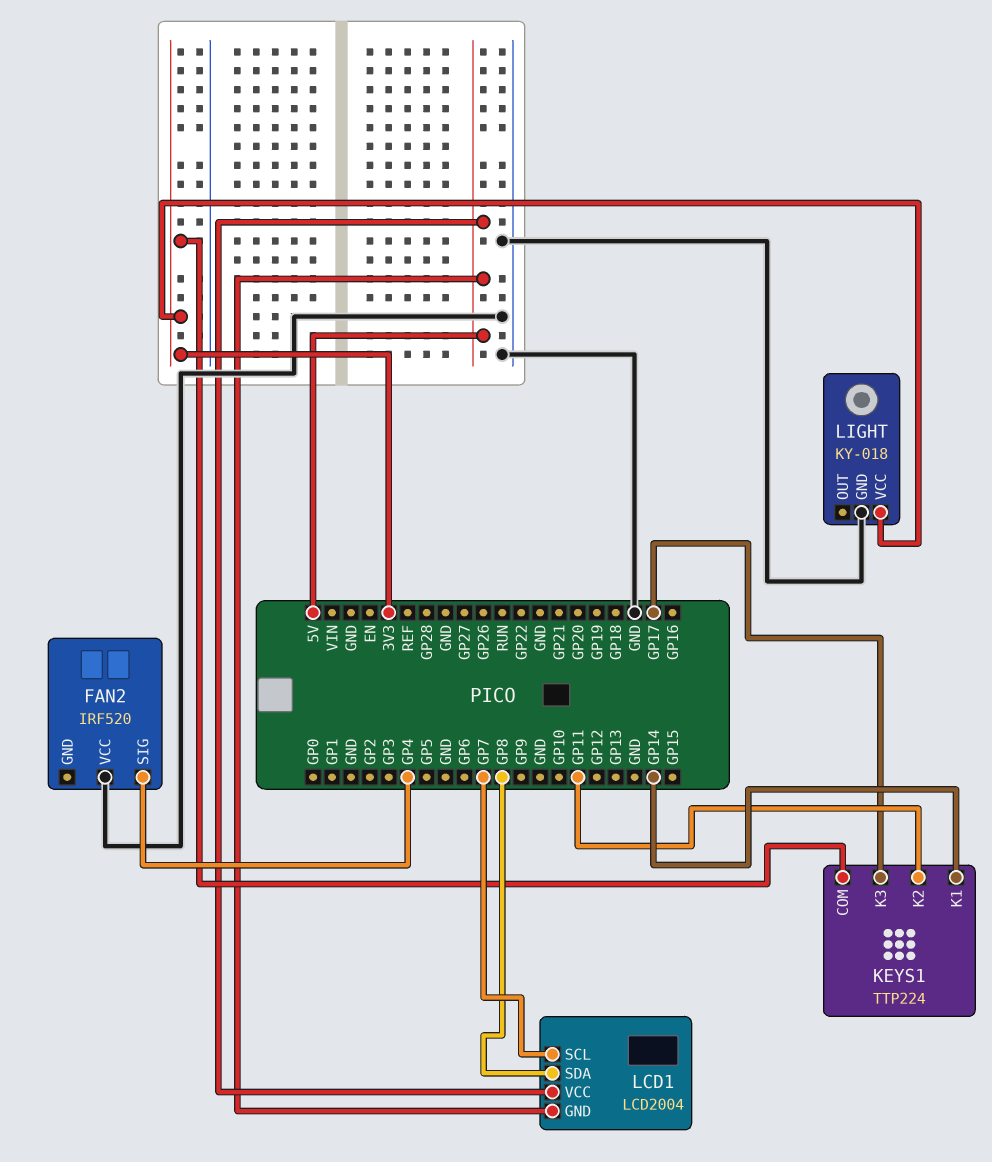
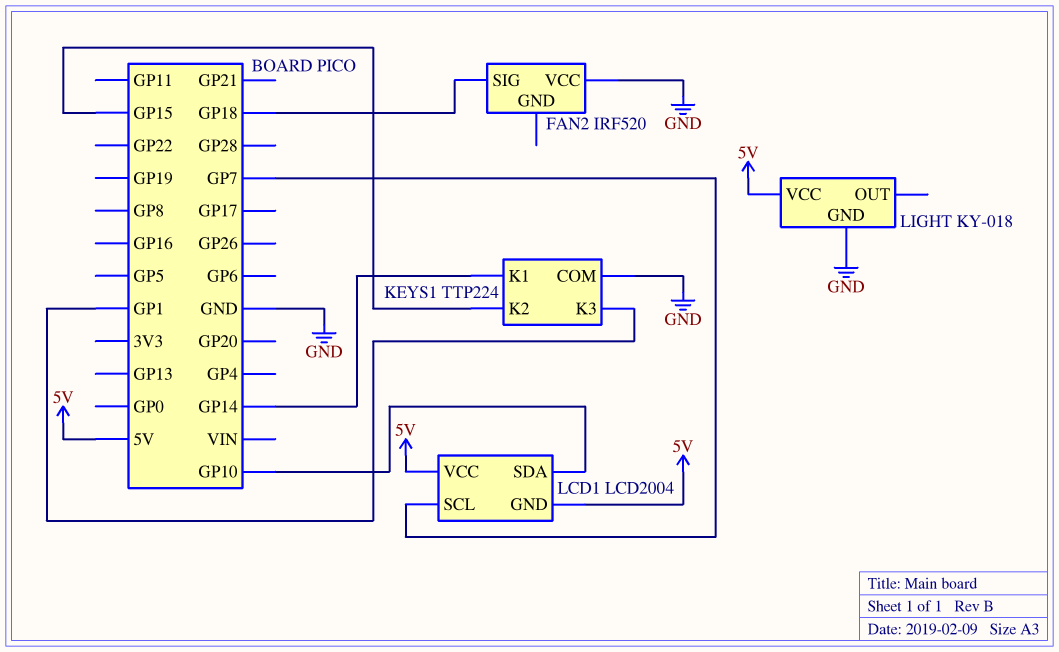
FAN2 pin SIG: GP4 -> GP18
KEYS1 pin COM: 3V3 -> GND
KEYS1 pin K2: GP11 -> GP15
KEYS1 pin K3: GP17 -> GP1
LCD1 pin SDA: GP8 -> GP10
LIGHT pin VCC: 3V3 -> 5V

